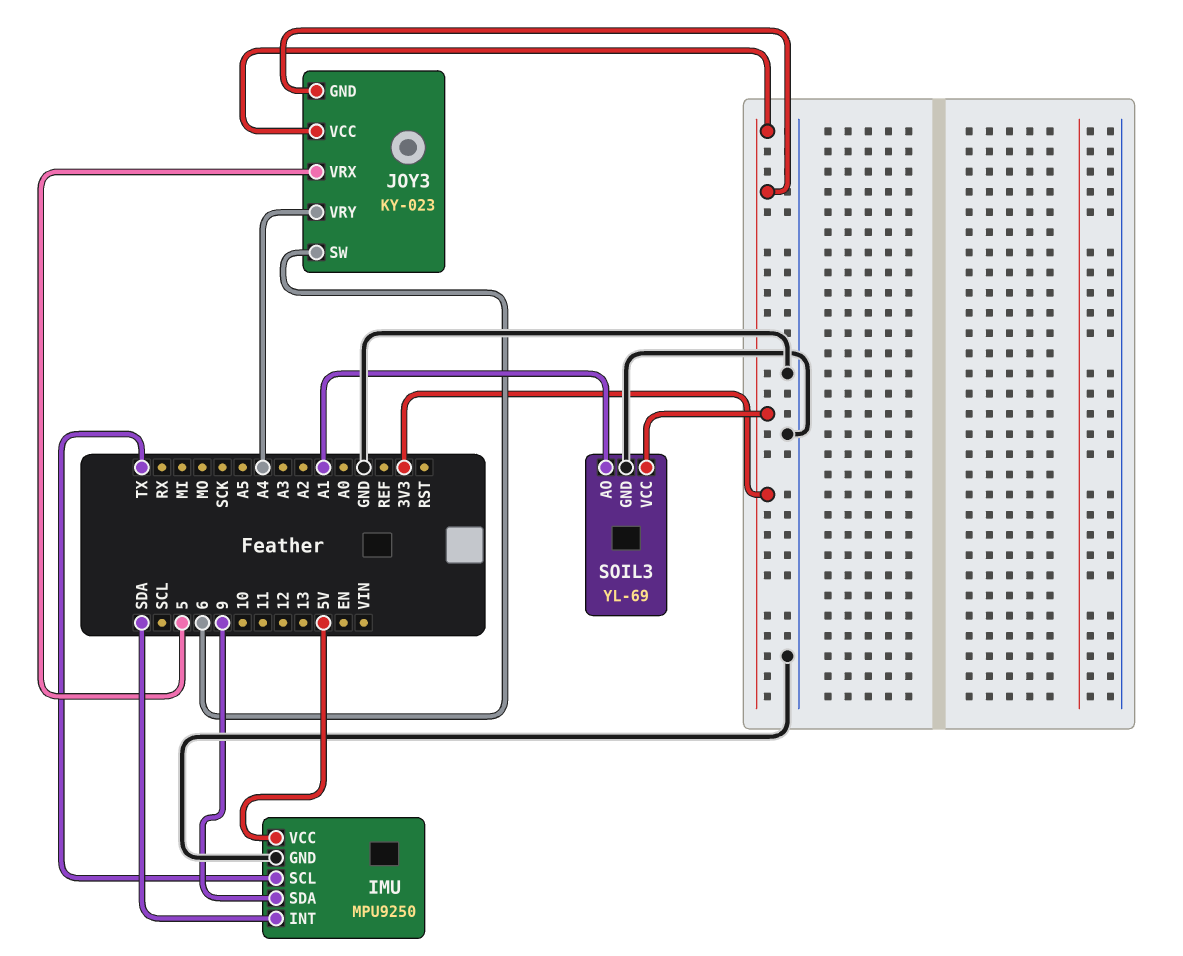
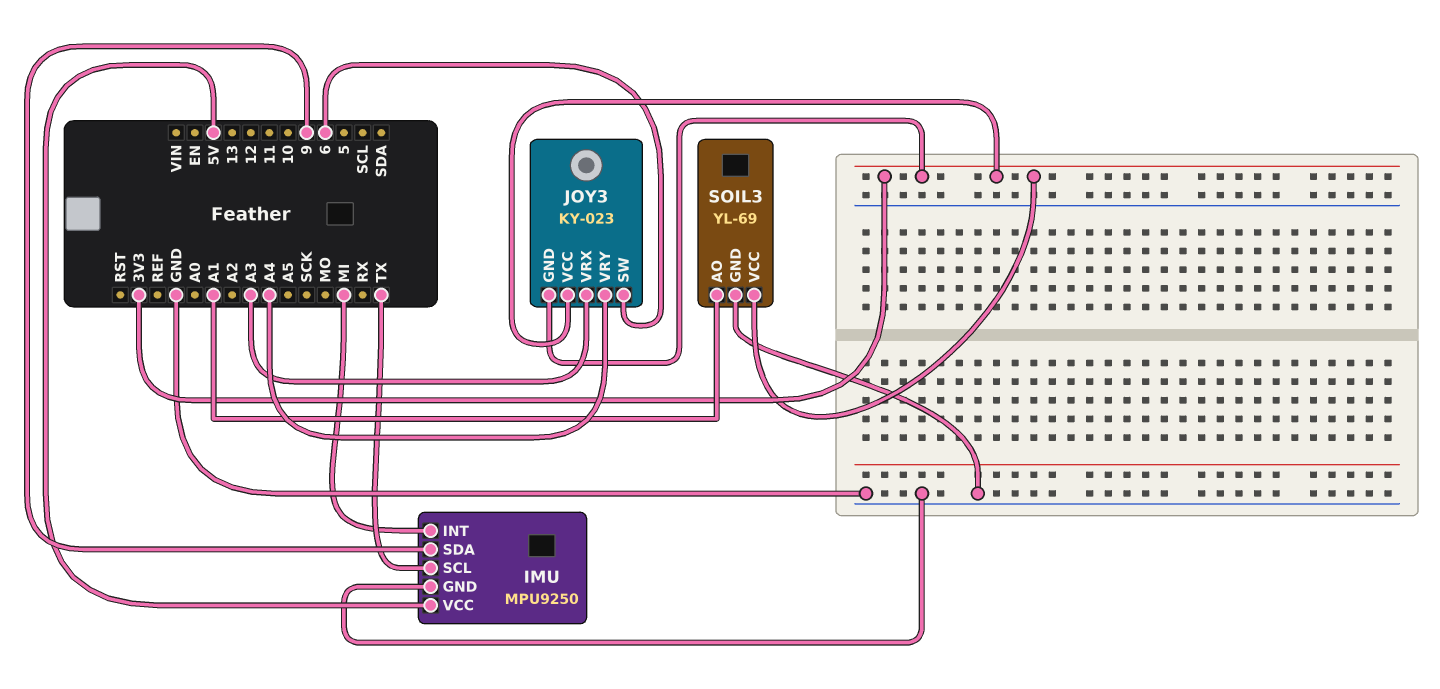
IMU pin INT: SDA -> MI
JOY3 pin VRX: 5 -> A3

